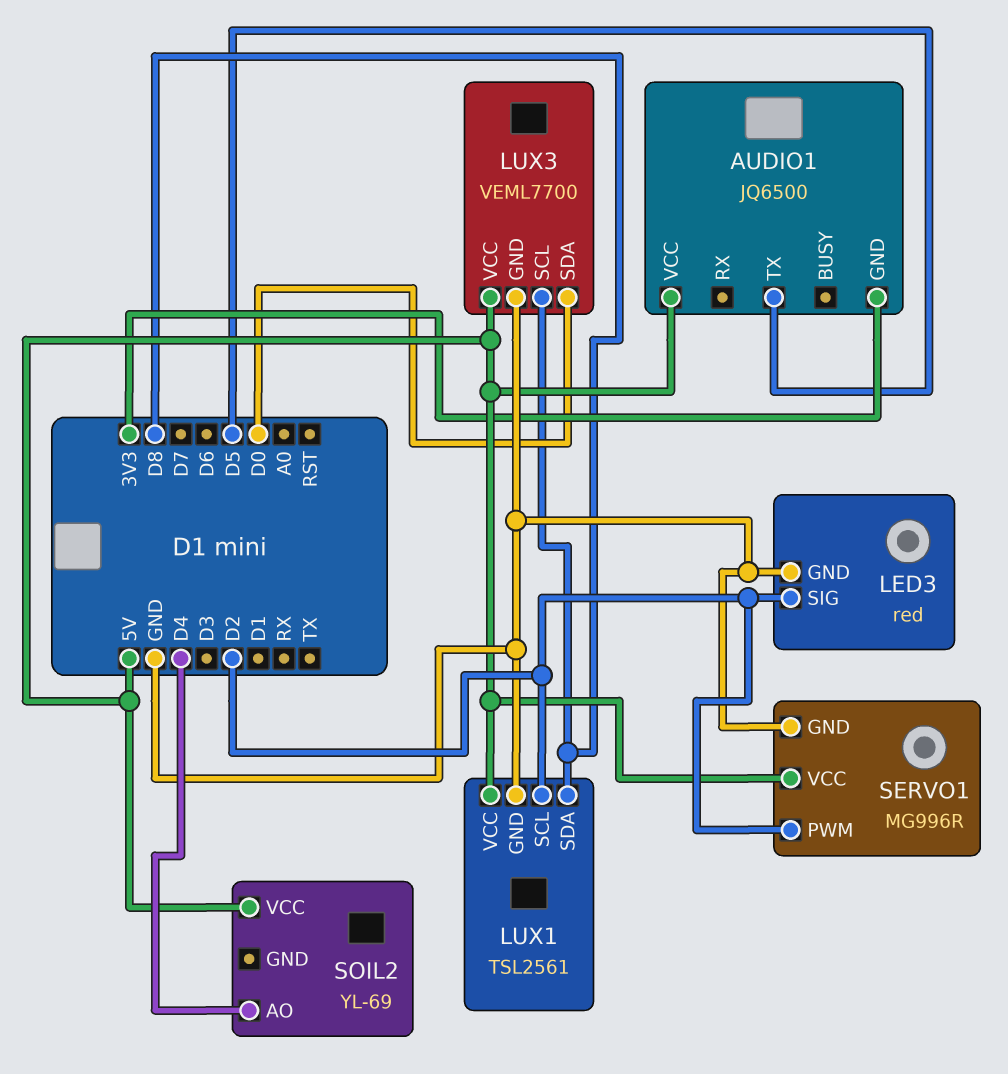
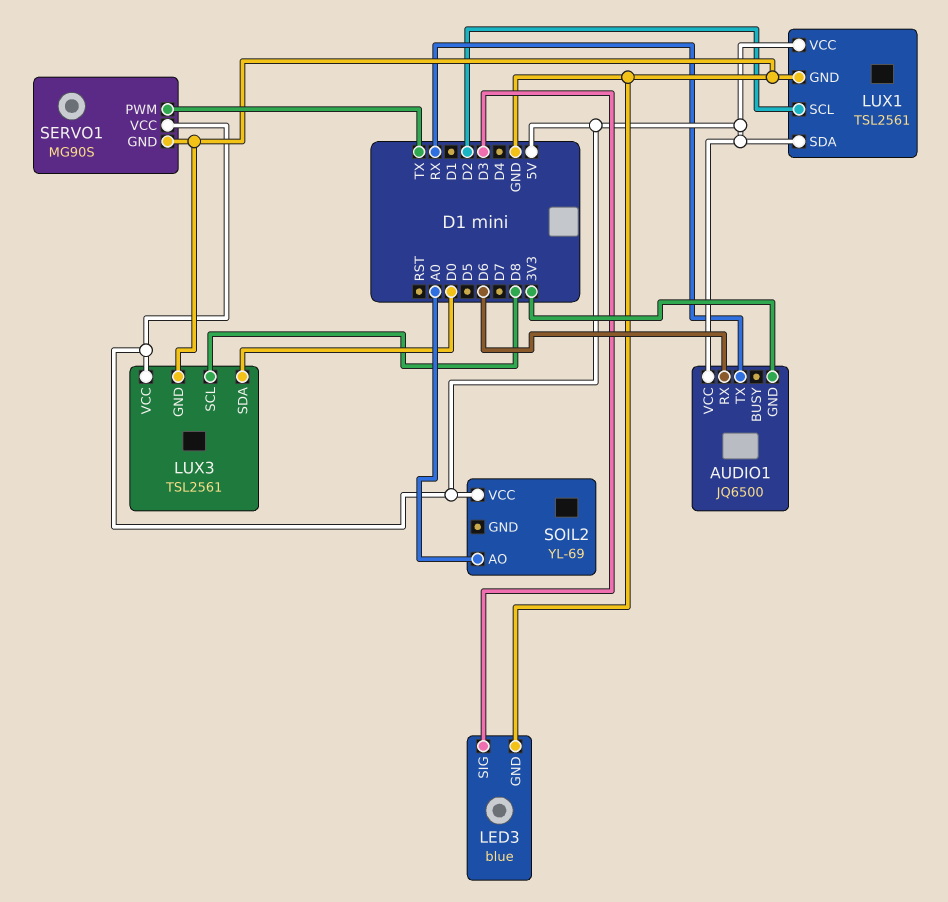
AUDIO1 pin RX: none -> D6
AUDIO1 pin TX: D5 -> RX
LED3: red -> blue
LED3 pin SIG: D2 -> D3
LUX1 pin SDA: D8 -> 5V
LUX3: VEML7700 -> TSL2561
SERVO1: MG996R -> MG90S
SERVO1 pin PWM: D2 -> TX
SOIL2 pin AO: D4 -> A0

